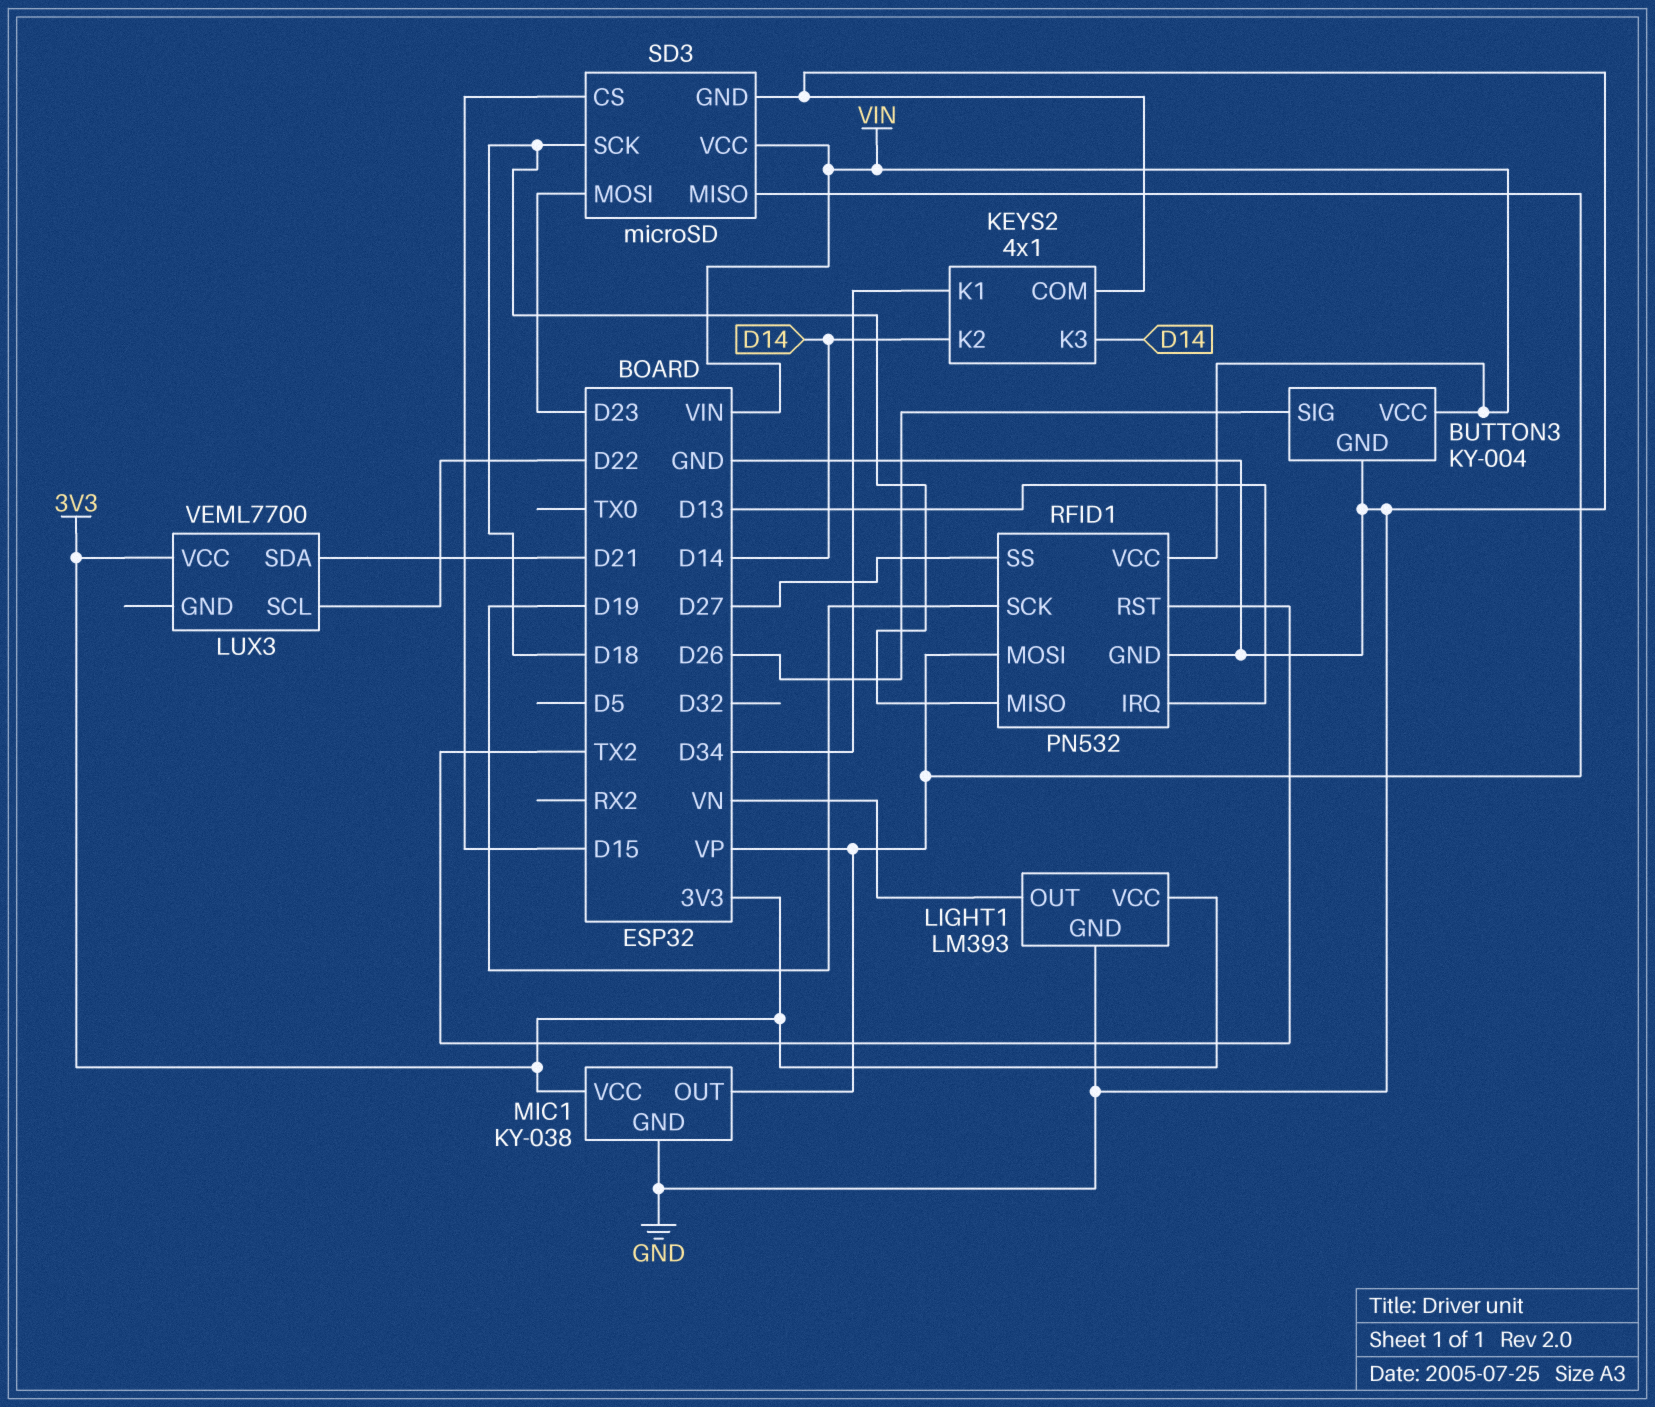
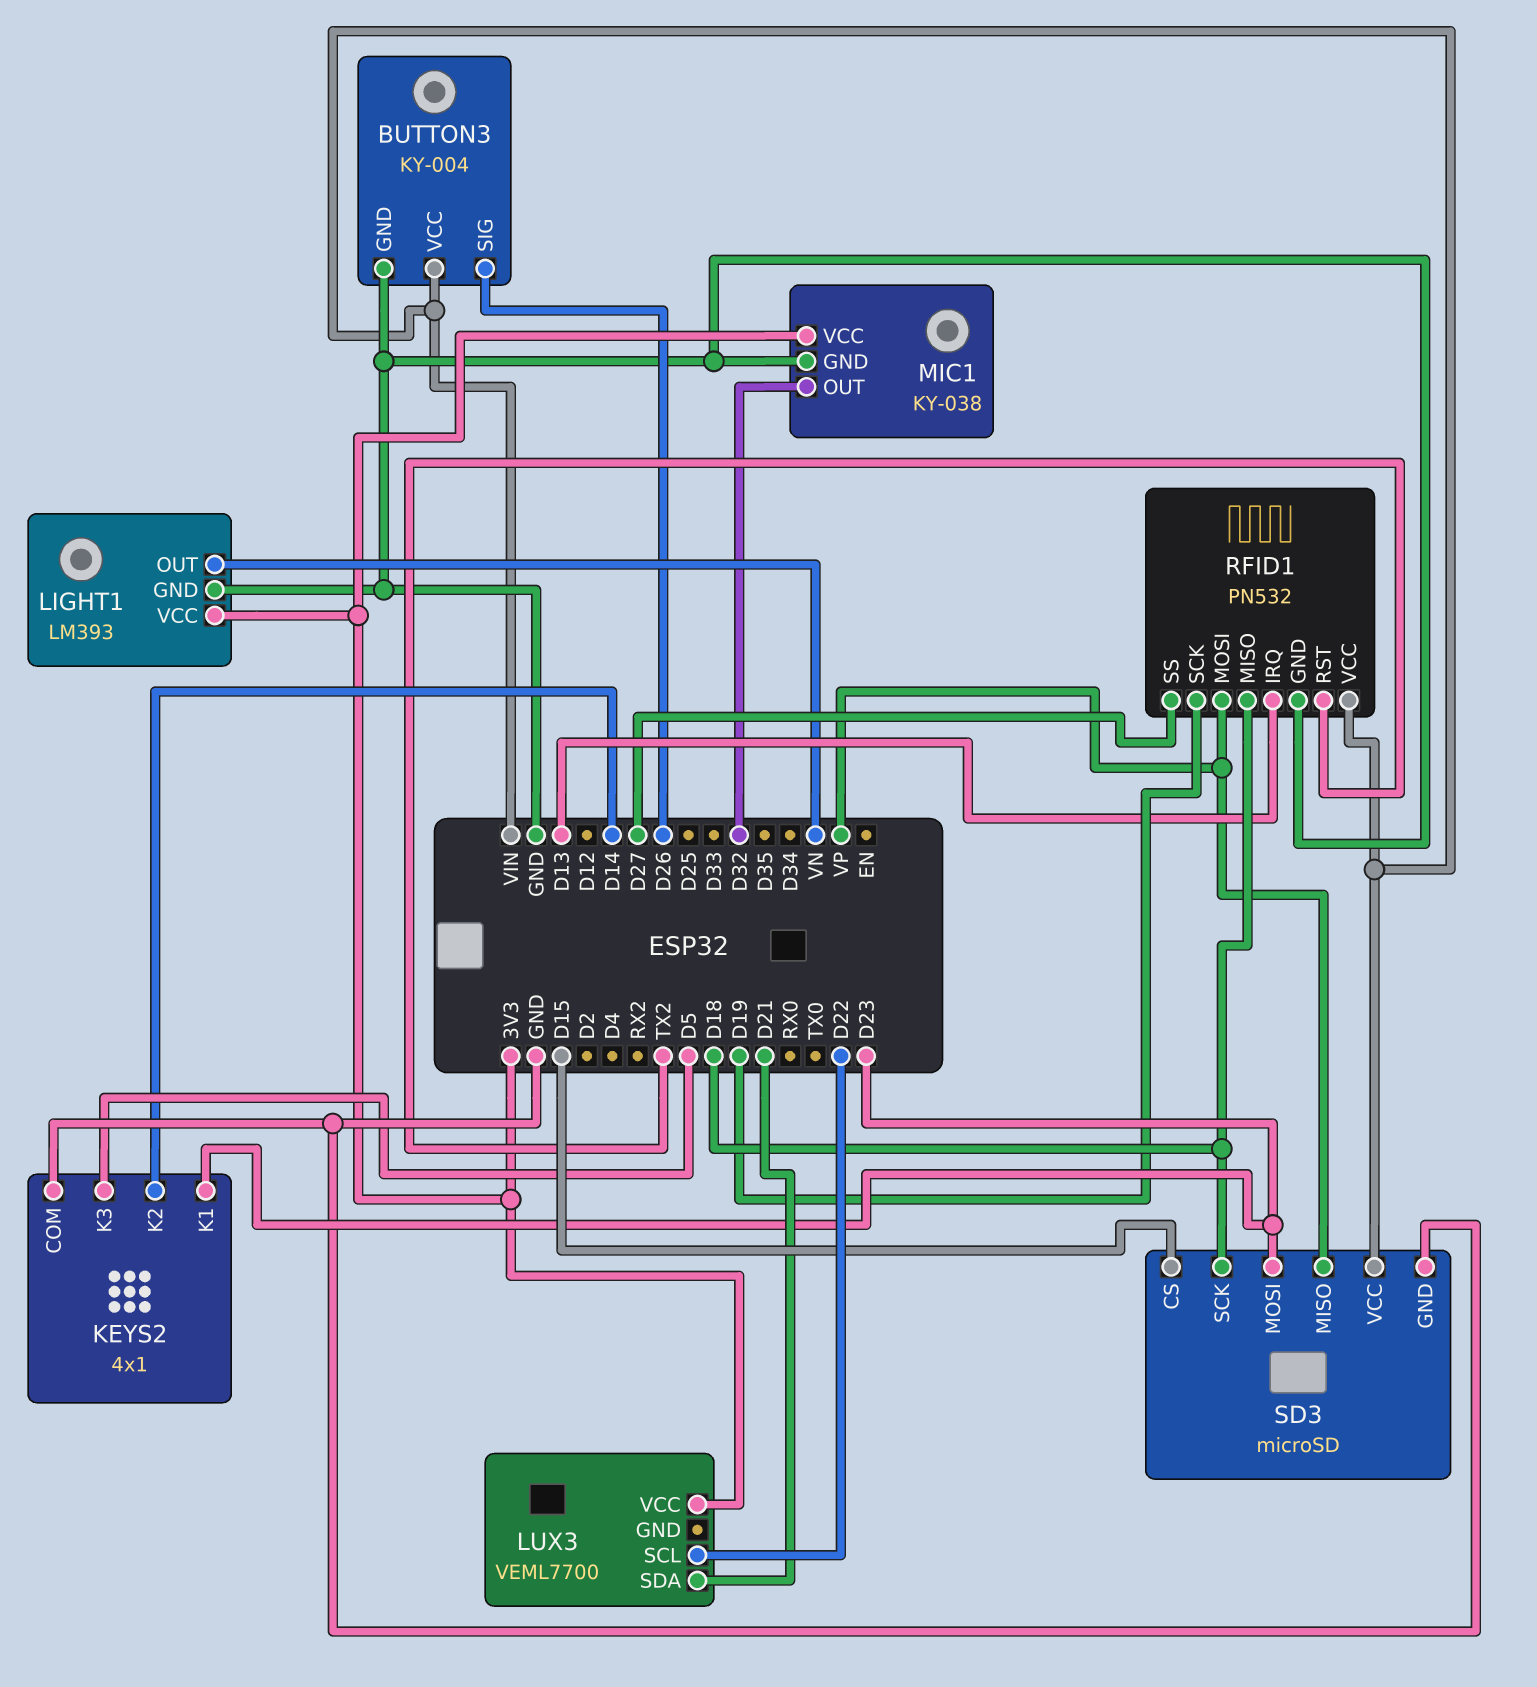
KEYS2 pin K1: D34 -> D23
KEYS2 pin K3: D14 -> D5
MIC1 pin OUT: VP -> D32

